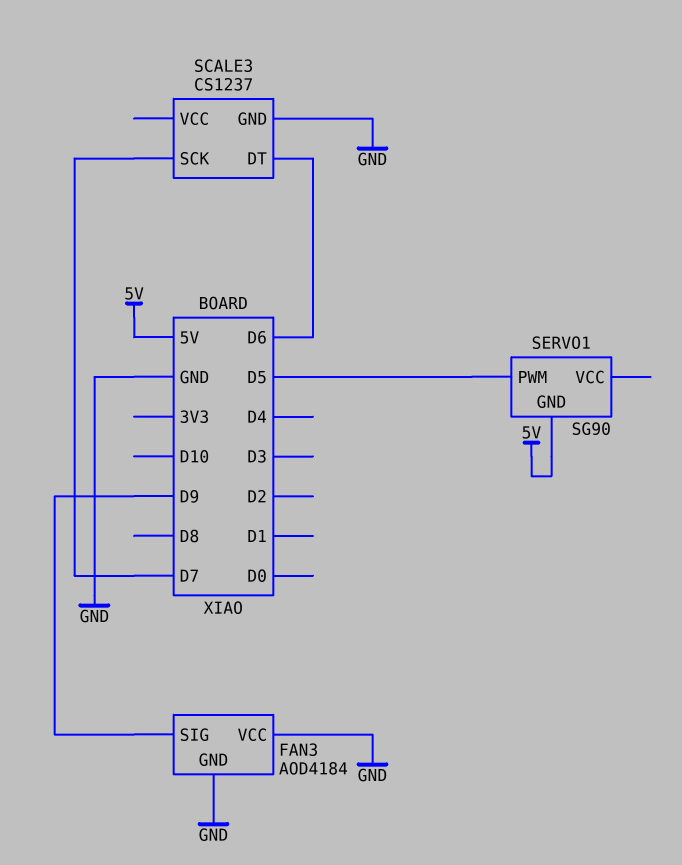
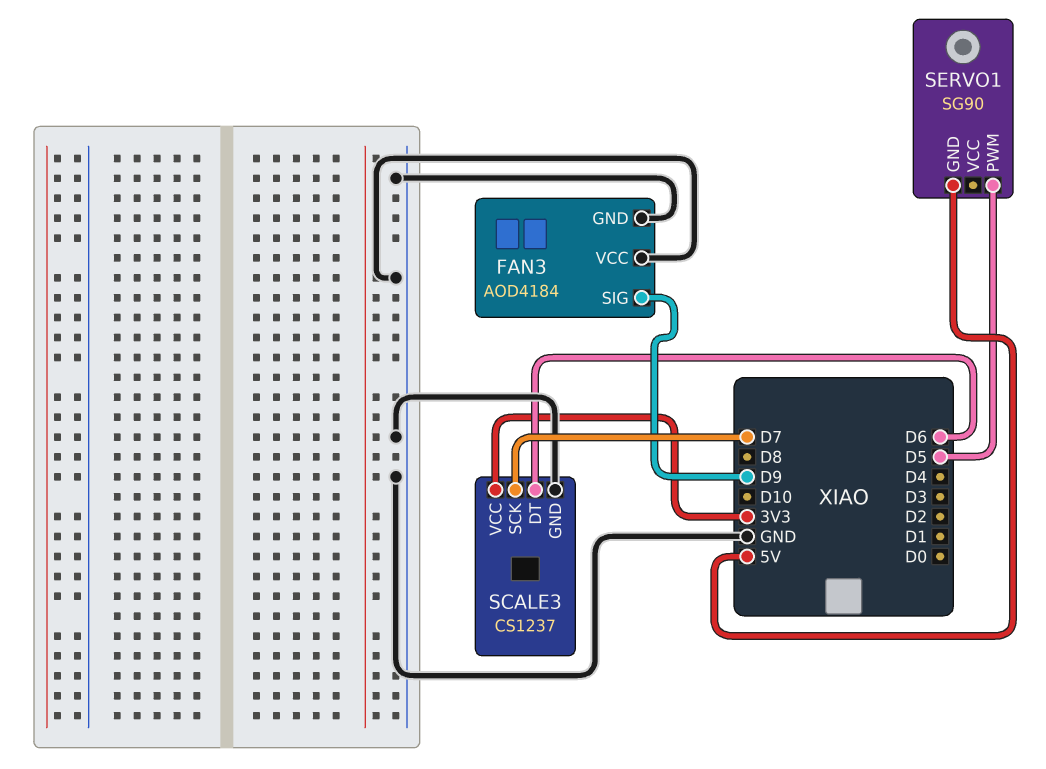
SCALE3 pin VCC: none -> 3V3

